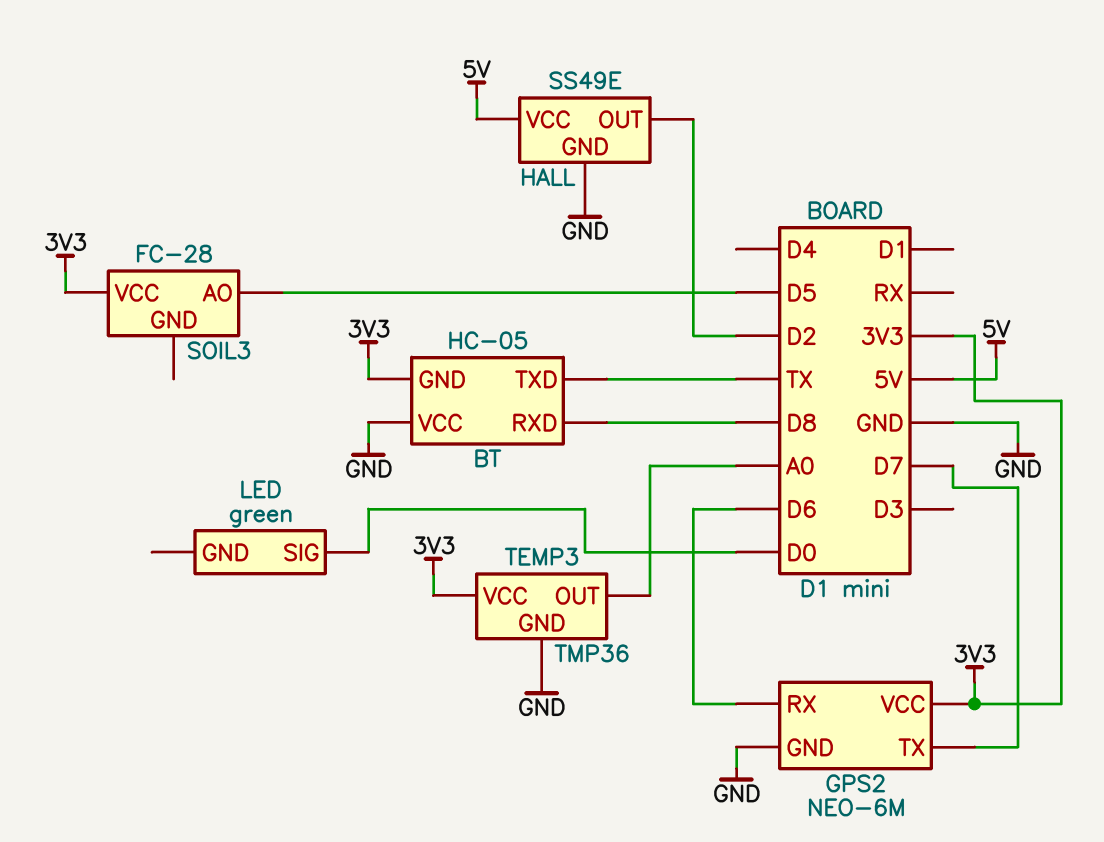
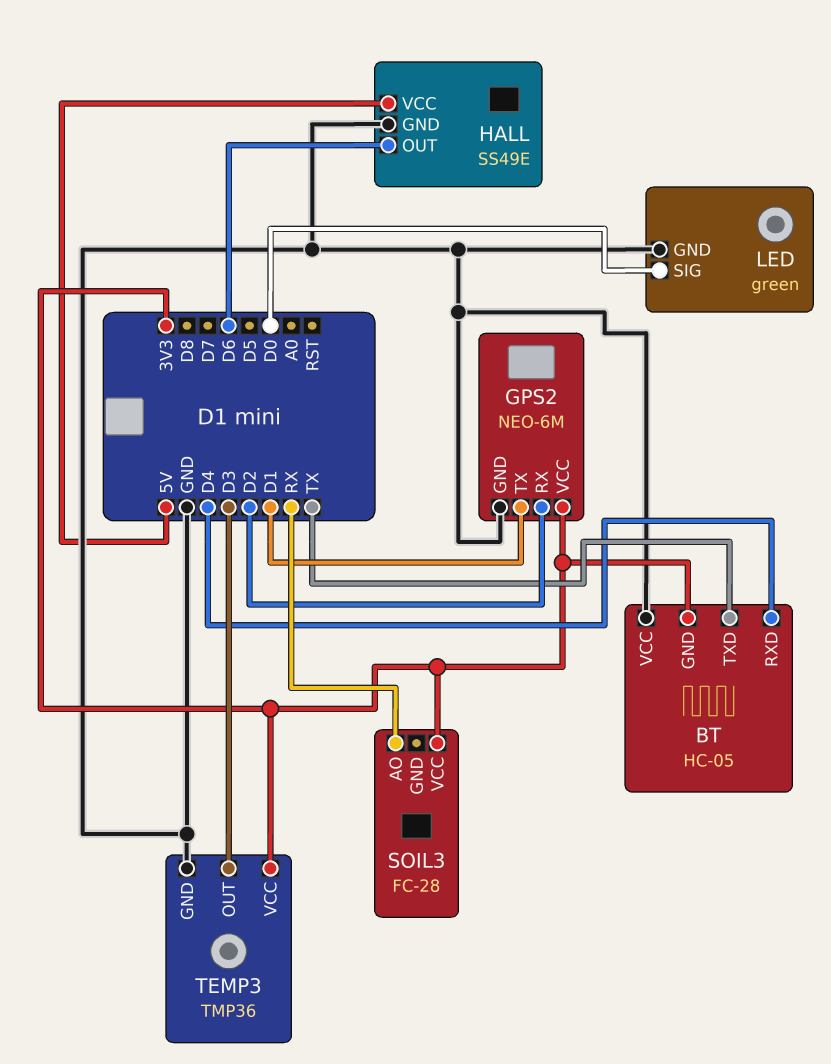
BT pin RXD: D8 -> D4
GPS2 pin RX: D6 -> D2
GPS2 pin TX: D7 -> D1
HALL pin OUT: D2 -> D6
LED pin GND: none -> GND
SOIL3 pin AO: D5 -> RX
TEMP3 pin OUT: A0 -> D3

